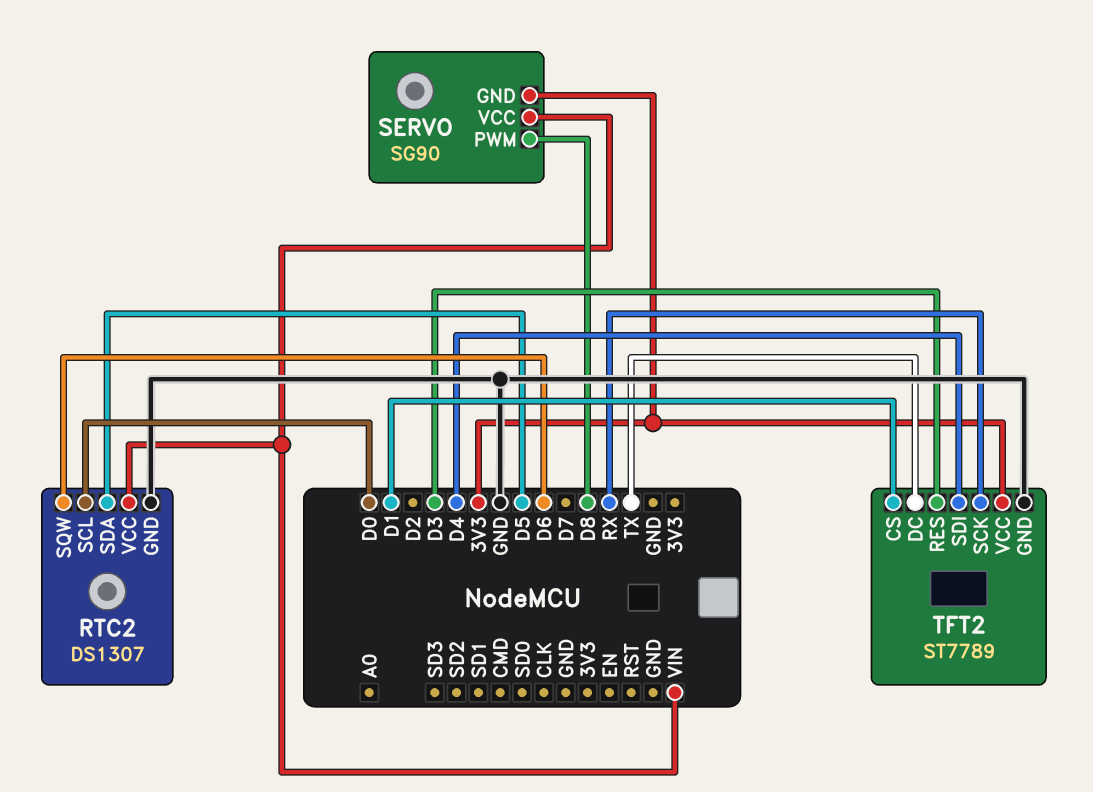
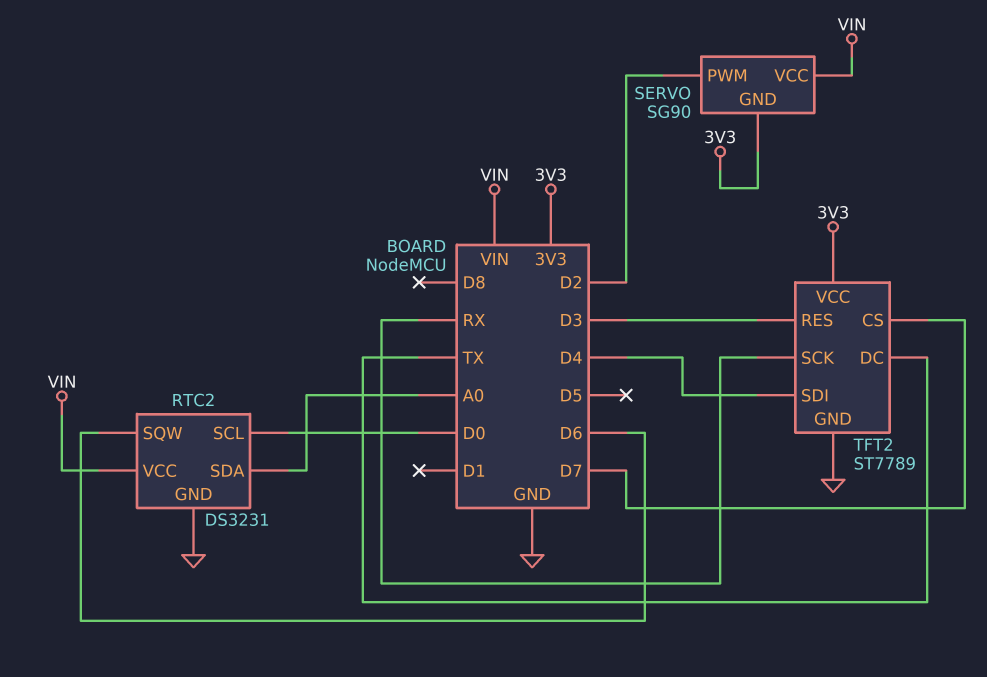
RTC2: DS1307 -> DS3231
RTC2 pin SDA: D5 -> A0
SERVO pin PWM: D8 -> D2
TFT2 pin CS: D1 -> D7

